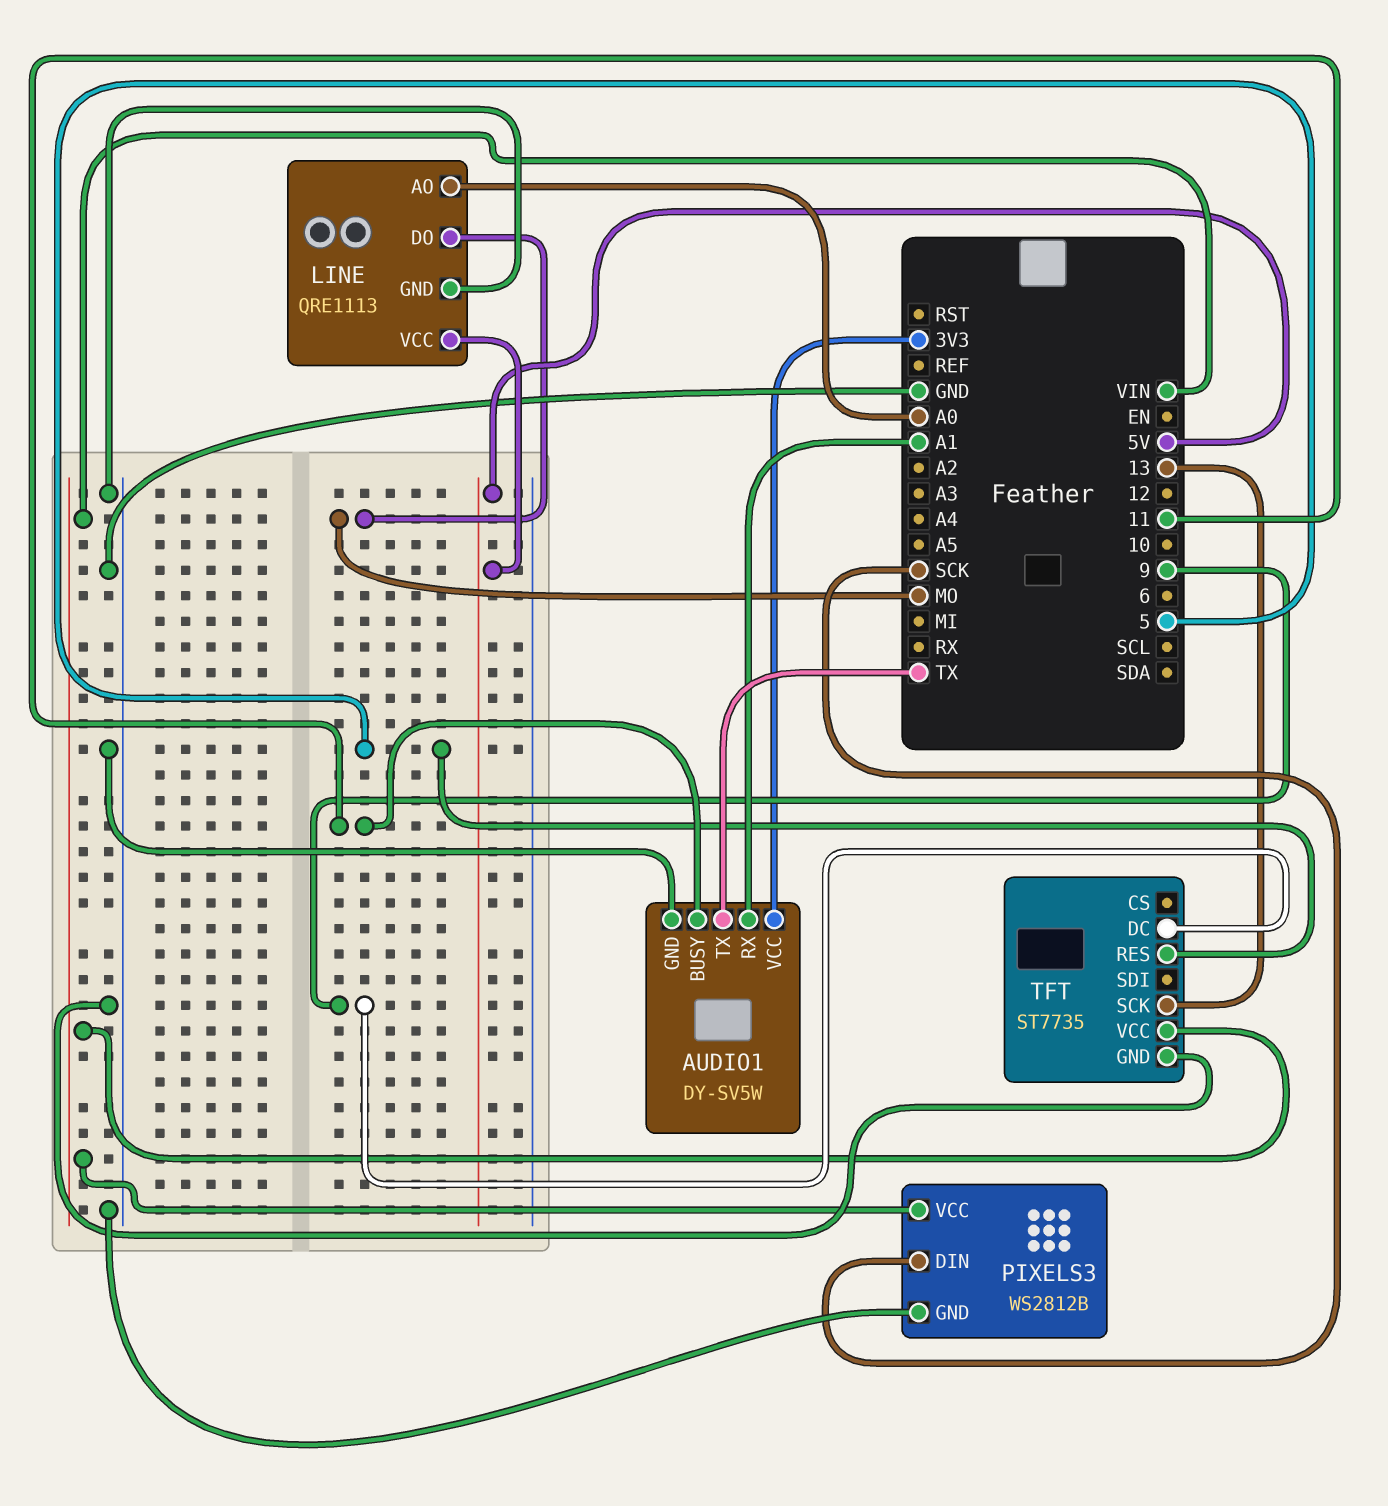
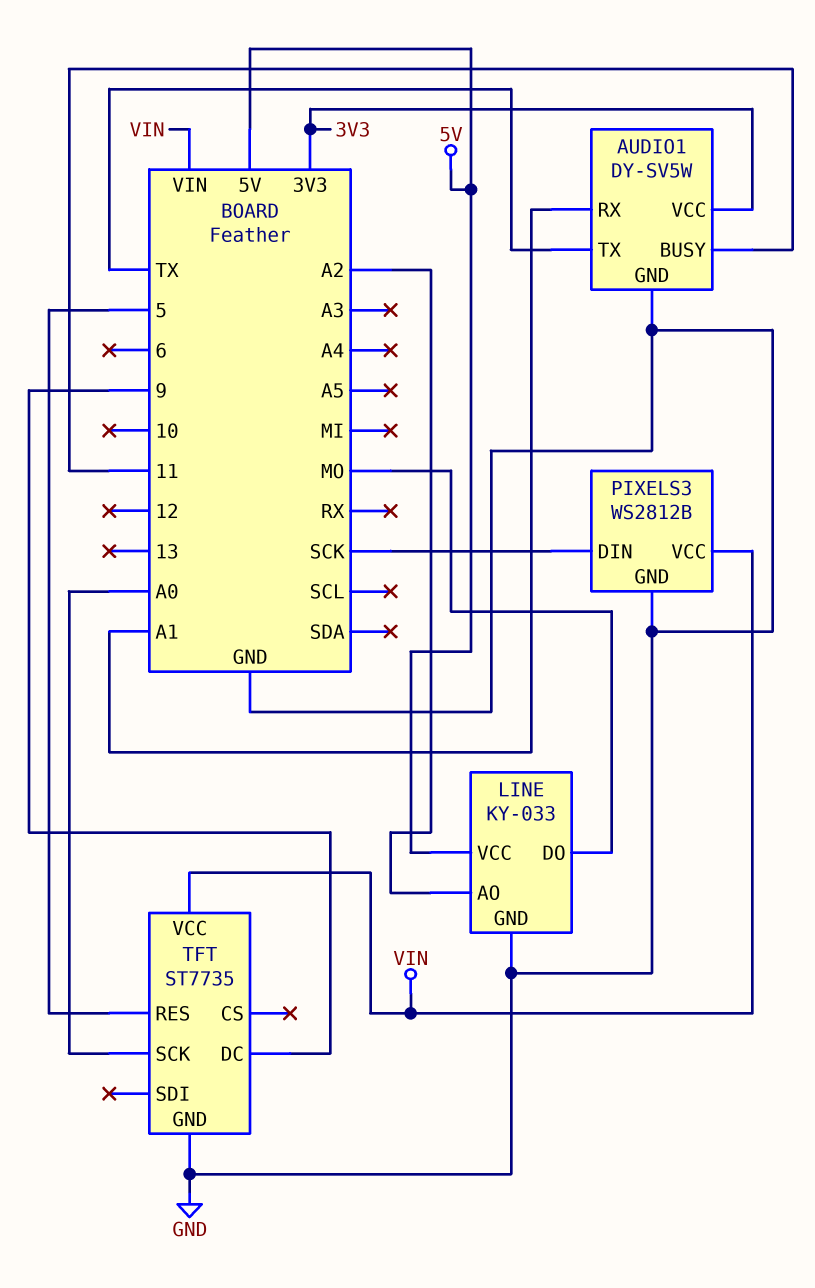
LINE: QRE1113 -> KY-033
LINE pin AO: A0 -> A2
TFT pin SCK: 13 -> A0

